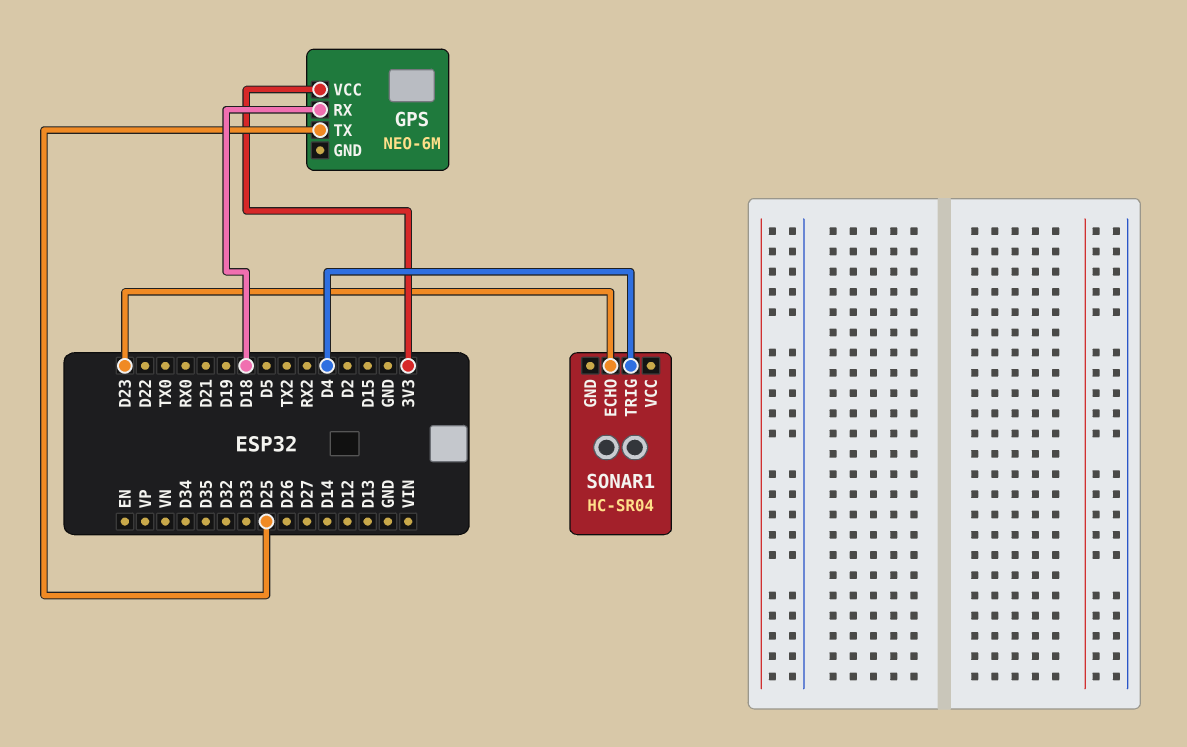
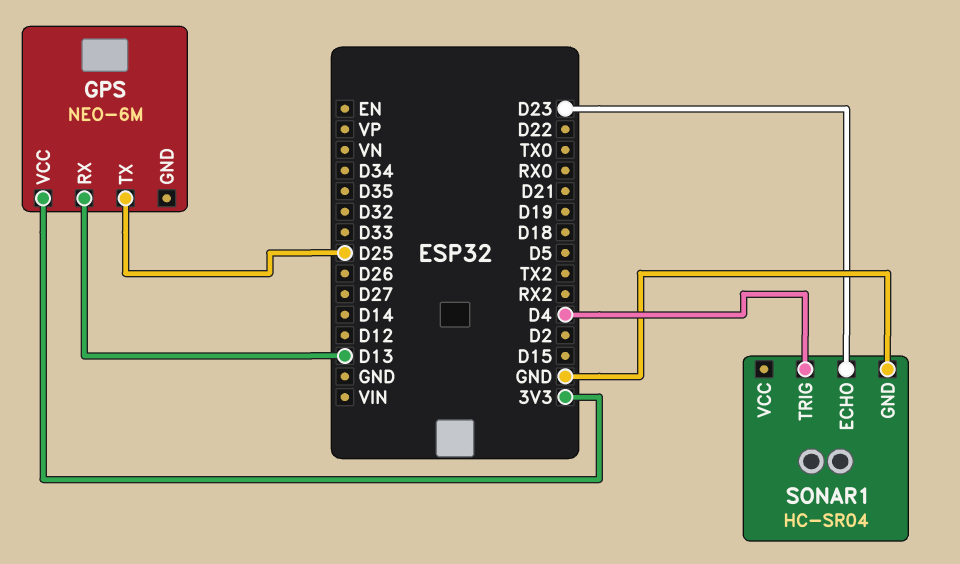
GPS pin RX: D18 -> D13
SONAR1 pin GND: none -> GND

